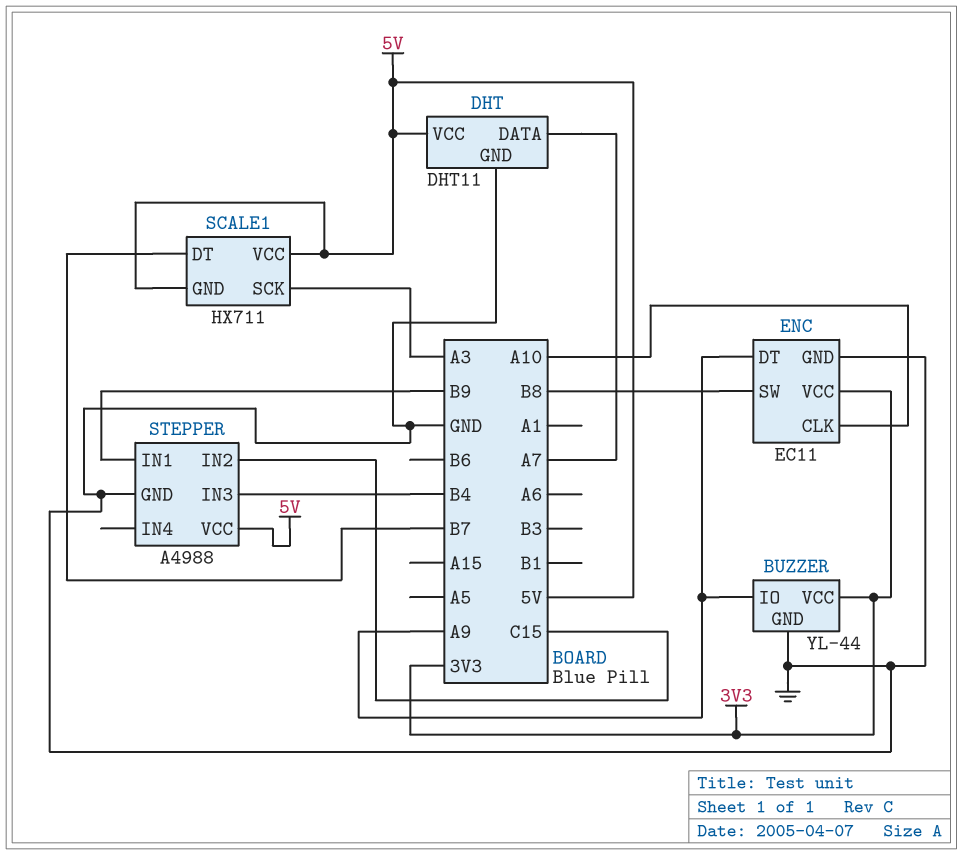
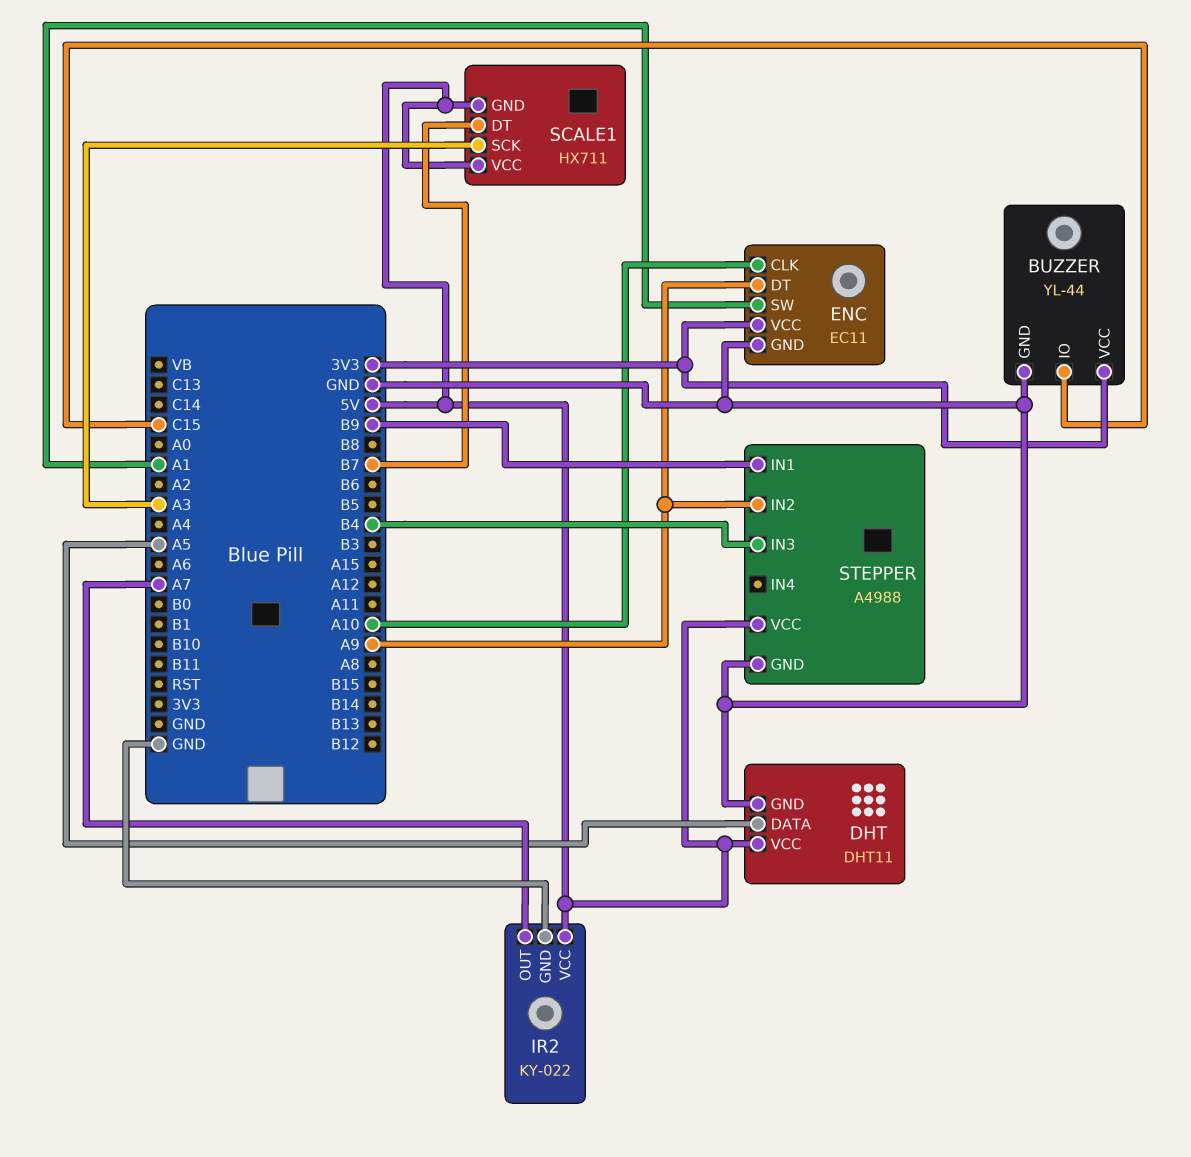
BUZZER pin IO: A9 -> C15
DHT pin DATA: A7 -> A5
ENC pin SW: B8 -> A1
IR2: none -> KY-022
IR2 pin GND: none -> GND
IR2 pin OUT: none -> A7
IR2 pin VCC: none -> 5V
STEPPER pin IN2: C15 -> A9

